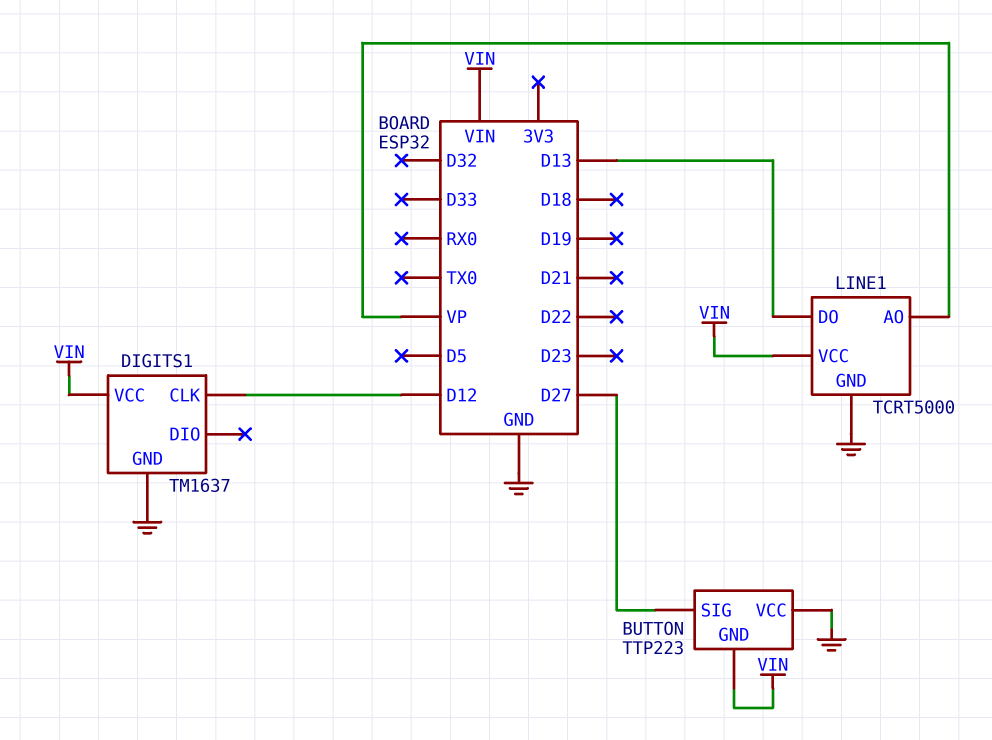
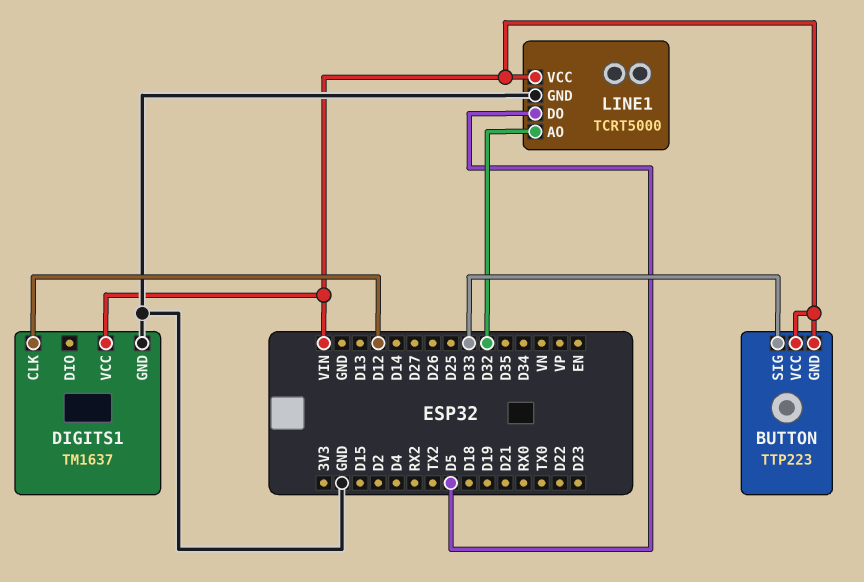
BUTTON pin SIG: D27 -> D33
BUTTON pin VCC: GND -> VIN
LINE1 pin AO: VP -> D32
LINE1 pin DO: D13 -> D5

